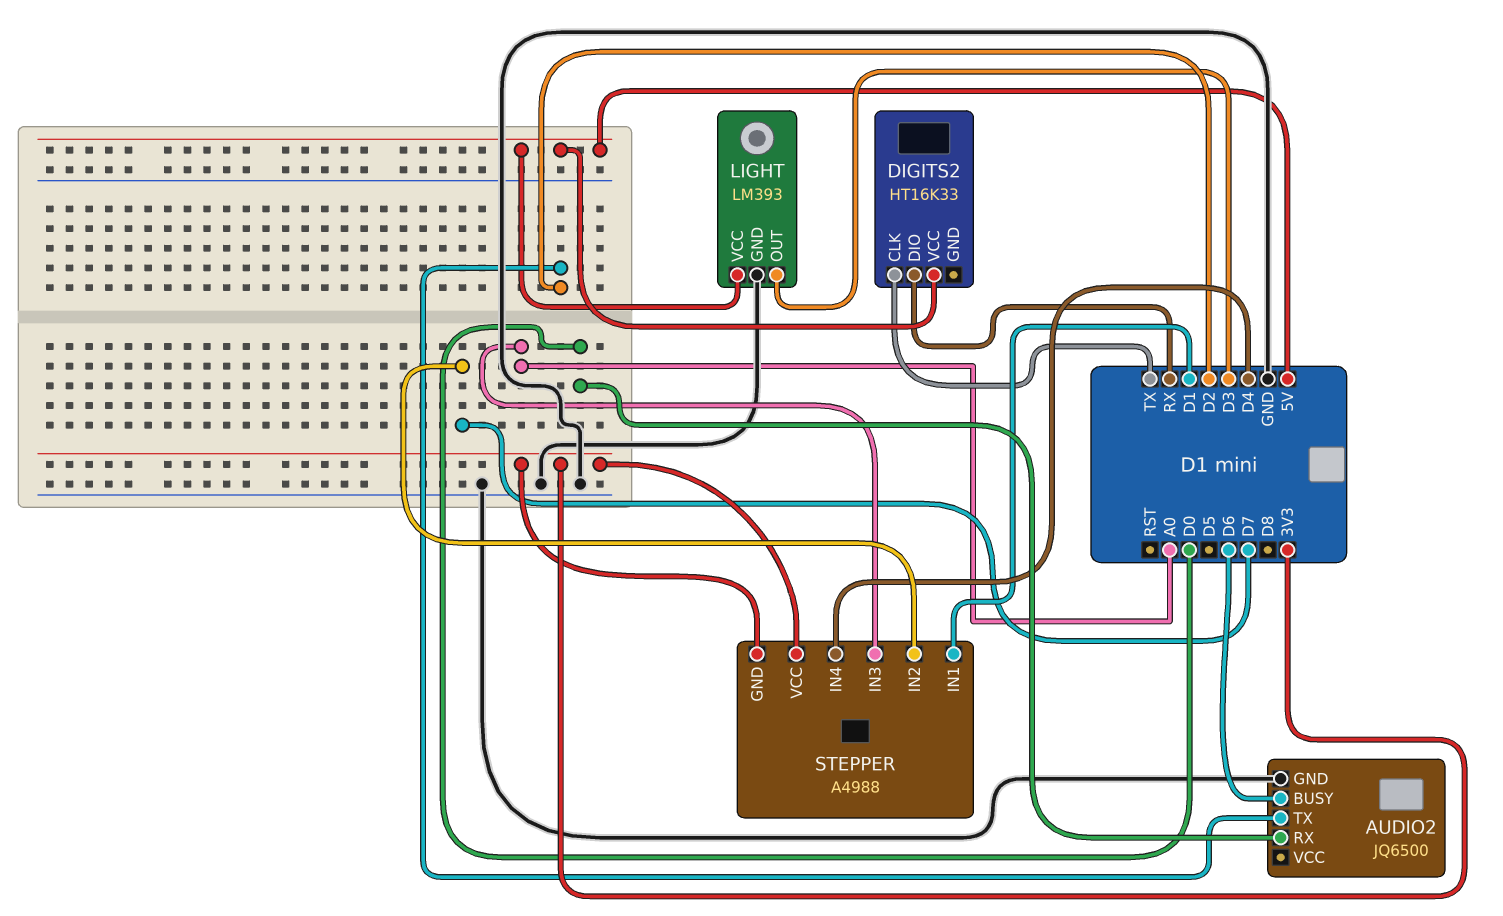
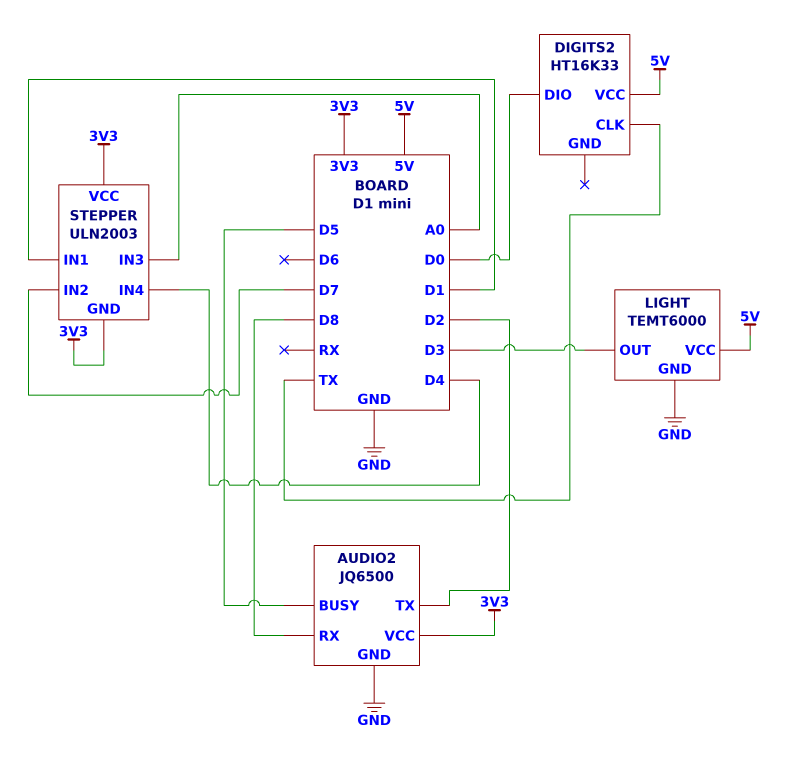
AUDIO2 pin BUSY: D6 -> D5
AUDIO2 pin RX: D0 -> D8
AUDIO2 pin VCC: none -> 3V3
DIGITS2 pin DIO: RX -> D0
LIGHT: LM393 -> TEMT6000
STEPPER: A4988 -> ULN2003

